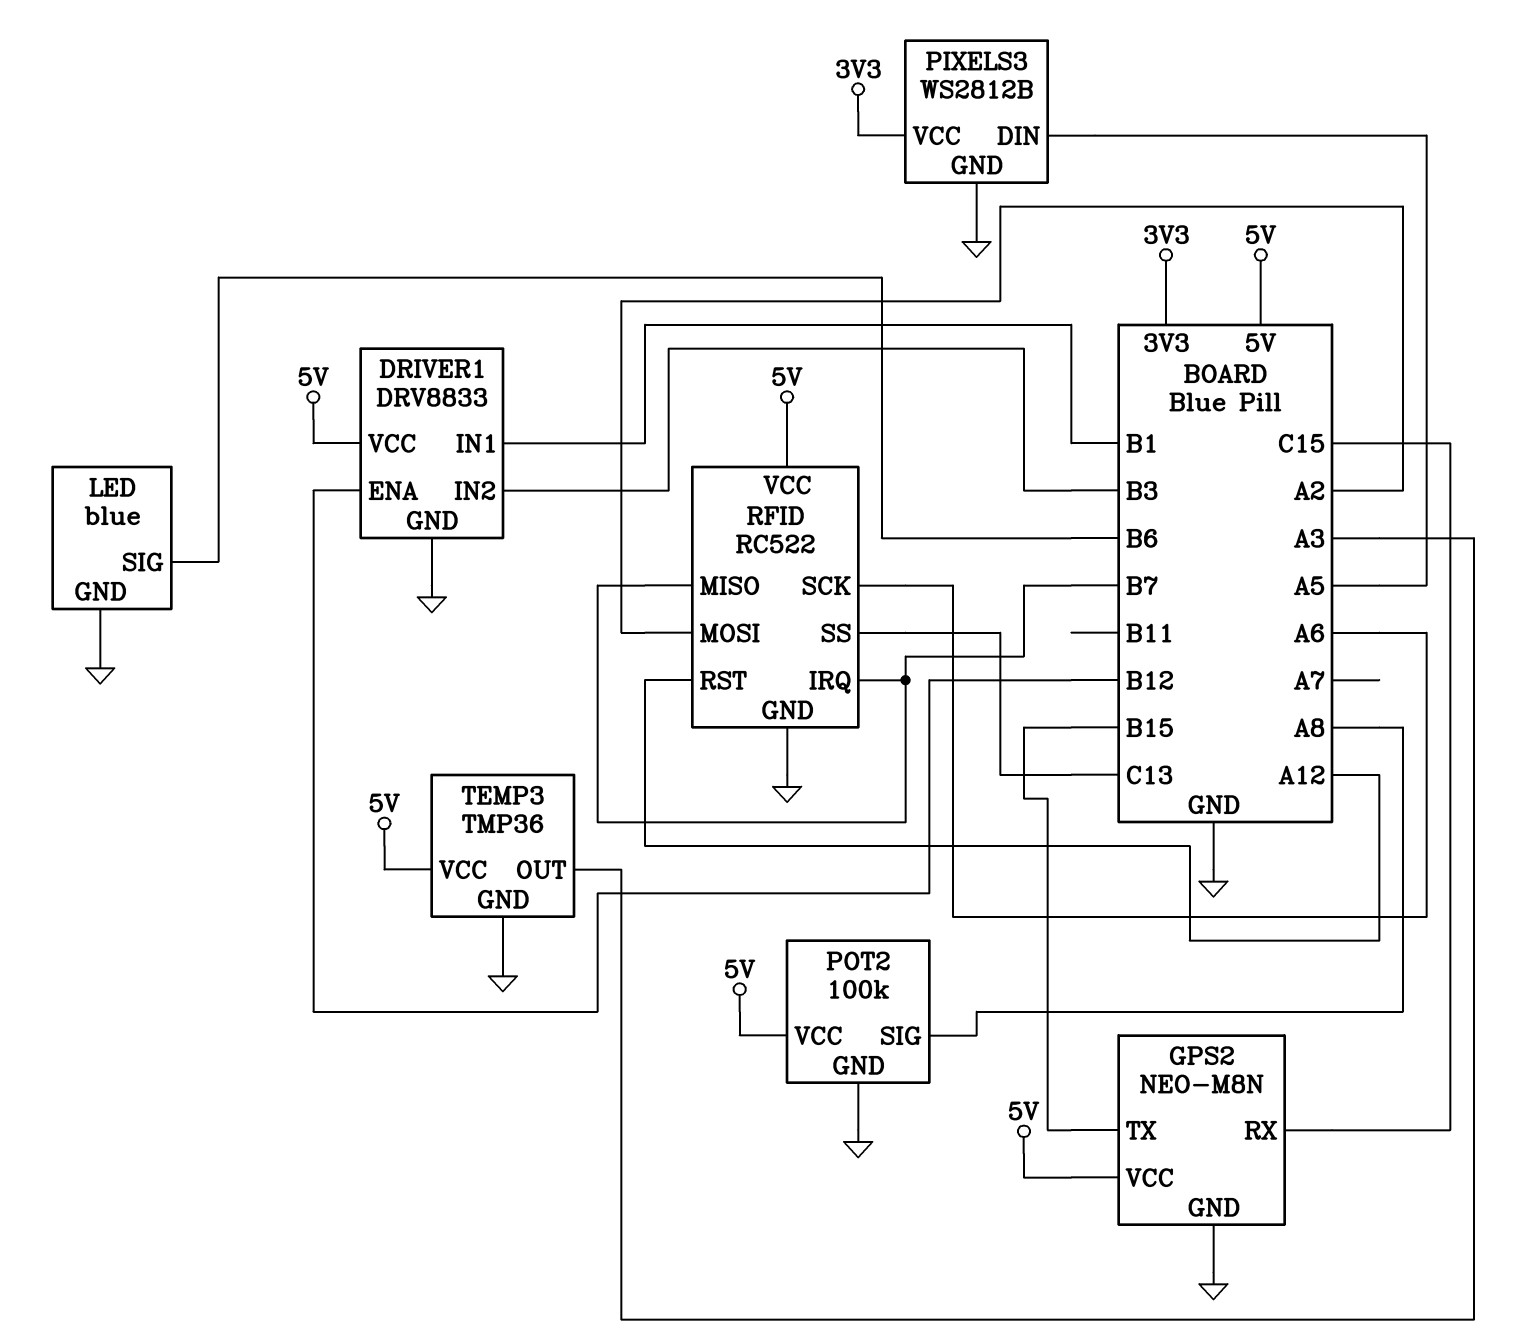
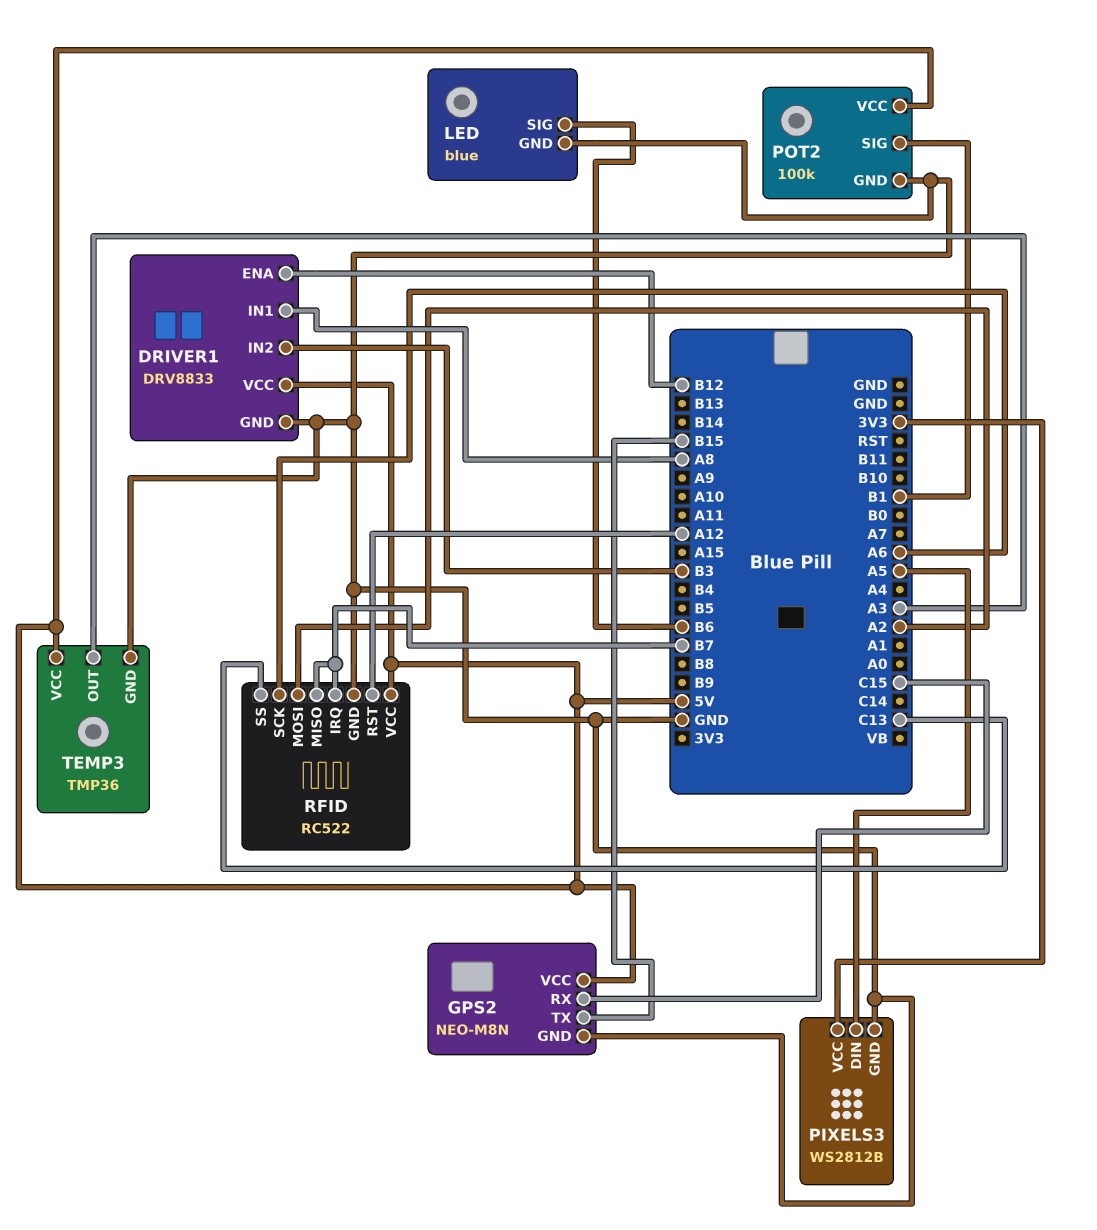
DRIVER1 pin IN1: B1 -> A8
POT2 pin SIG: A8 -> B1

